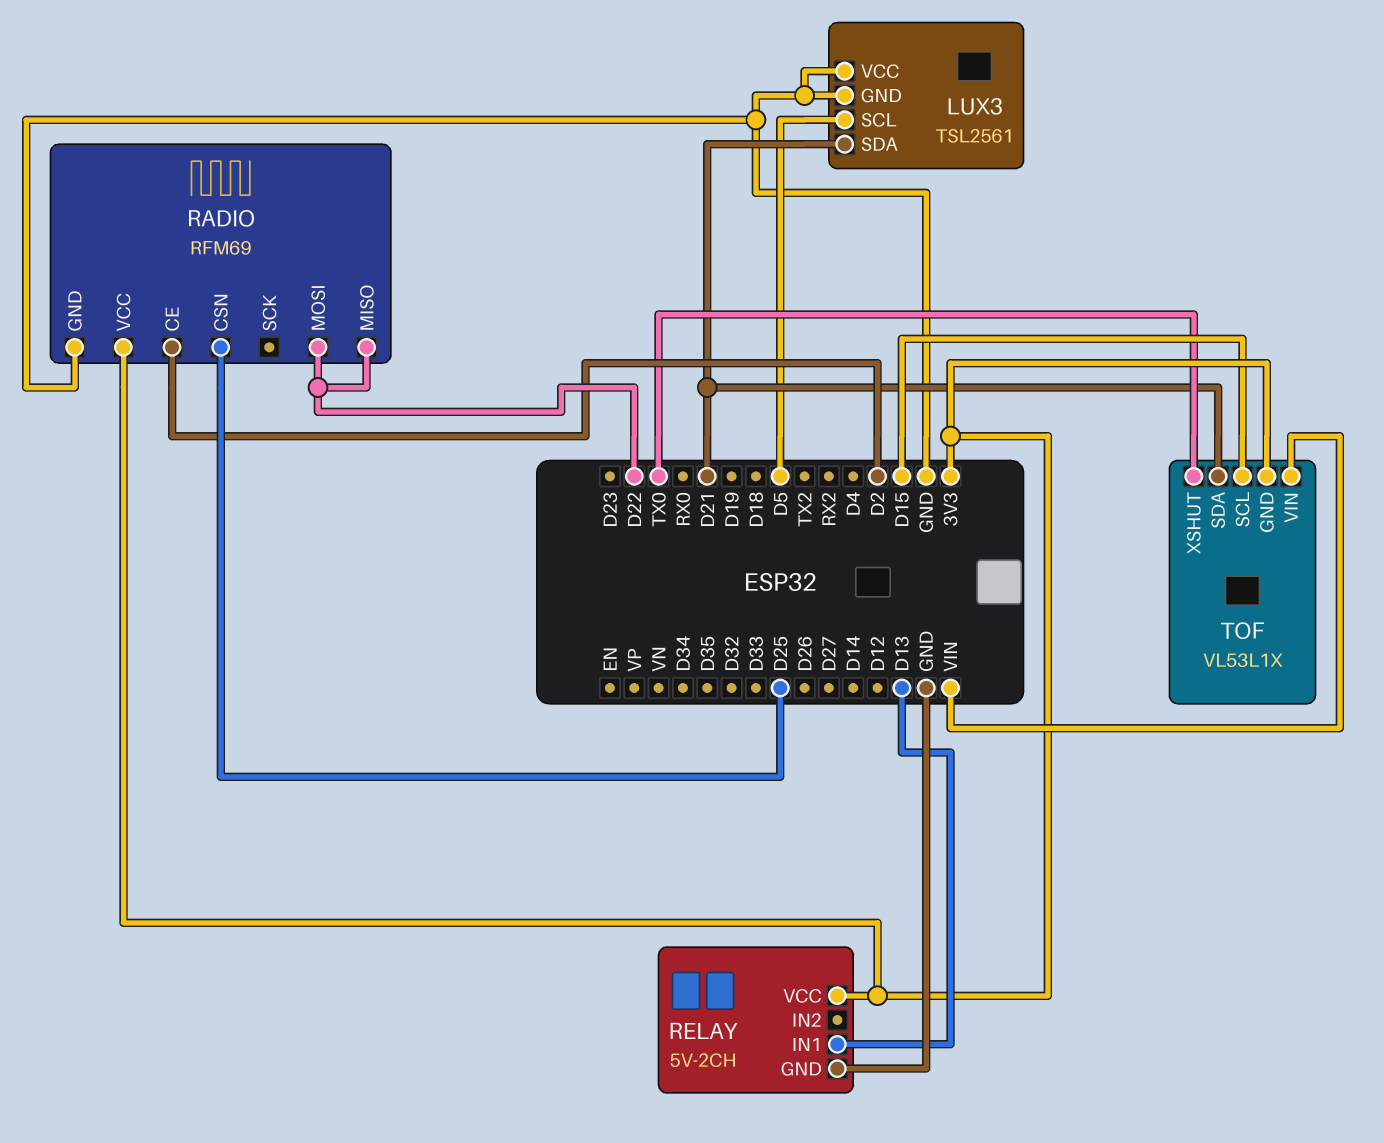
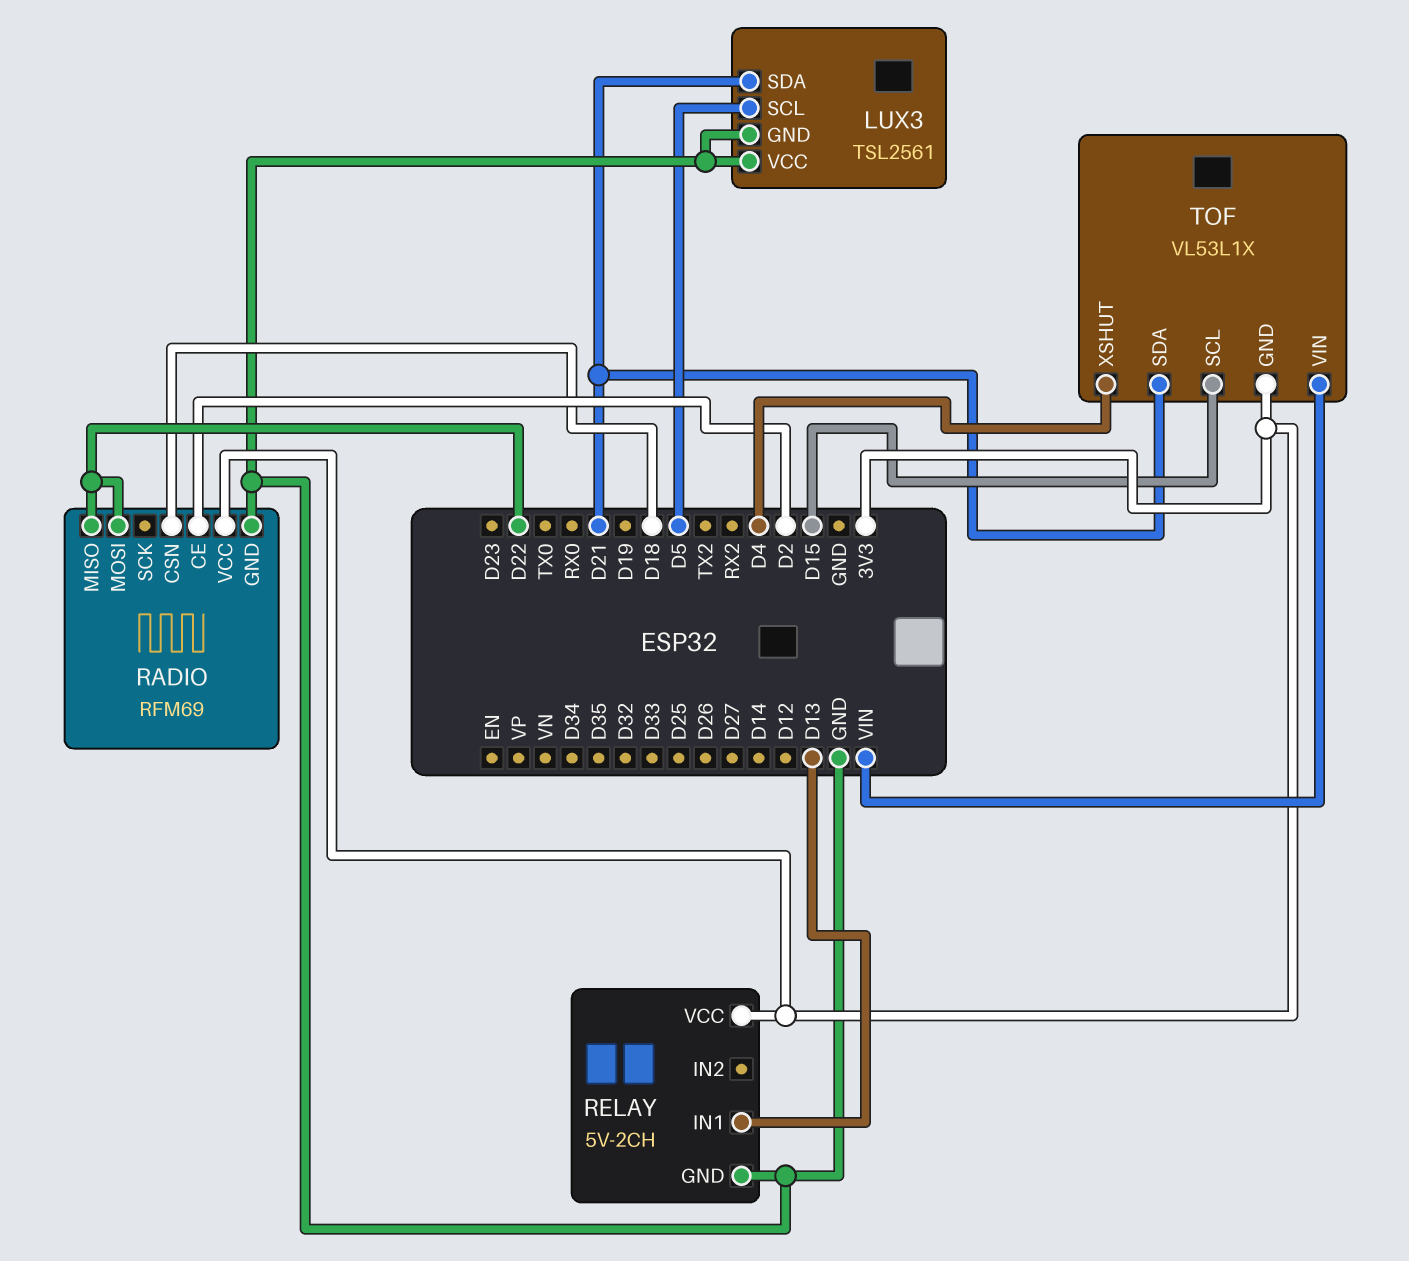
RADIO pin CSN: D25 -> D18
TOF pin XSHUT: TX0 -> D4

